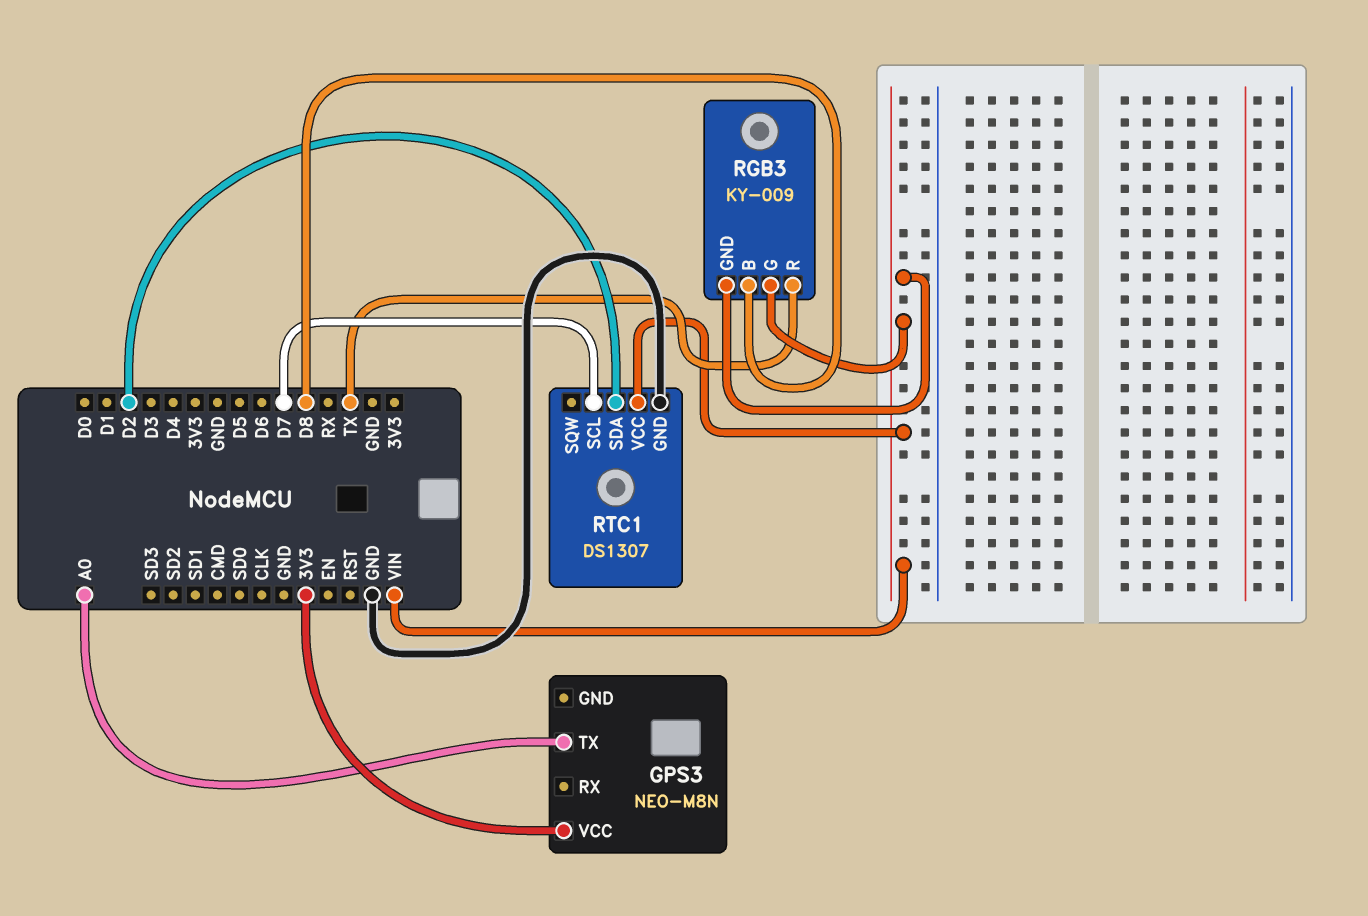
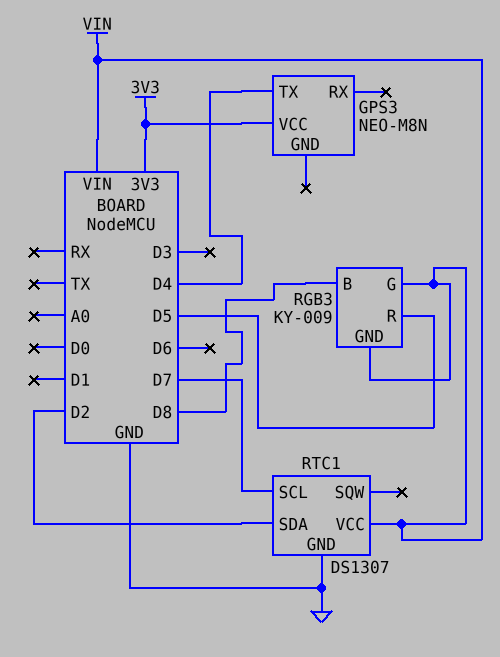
GPS3 pin TX: A0 -> D4
RGB3 pin R: TX -> D5

